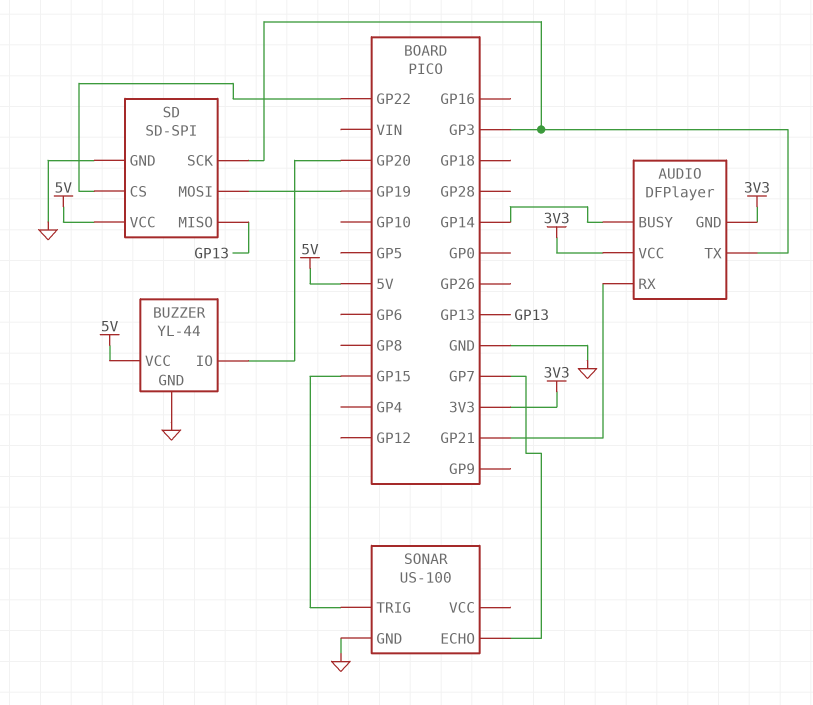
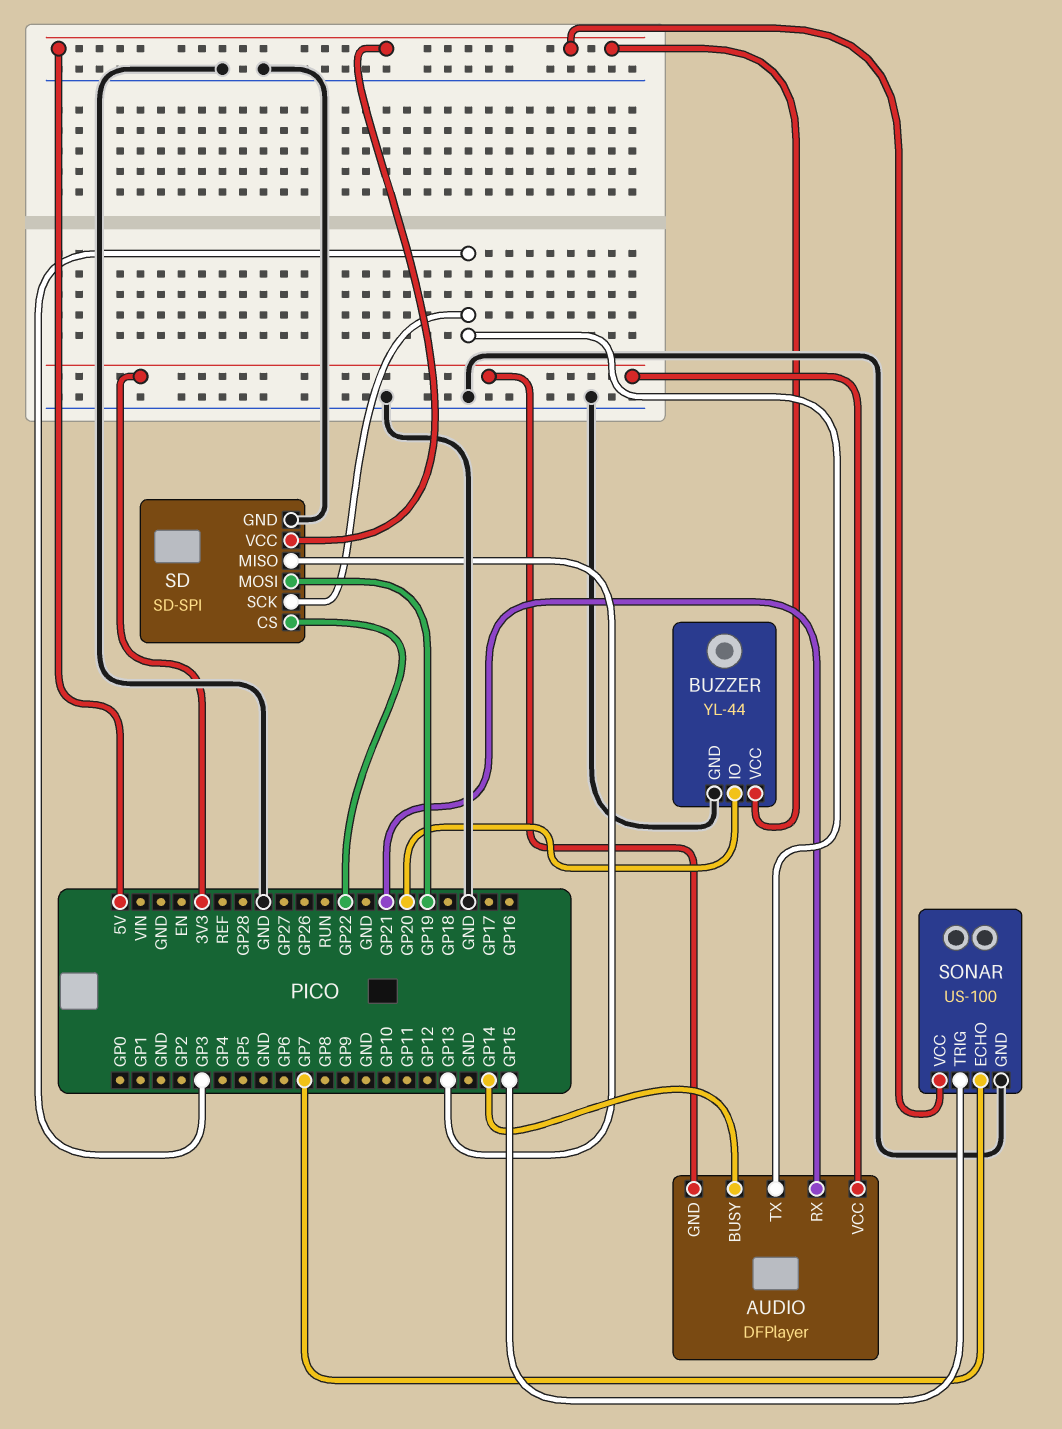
SONAR pin VCC: none -> 5V

